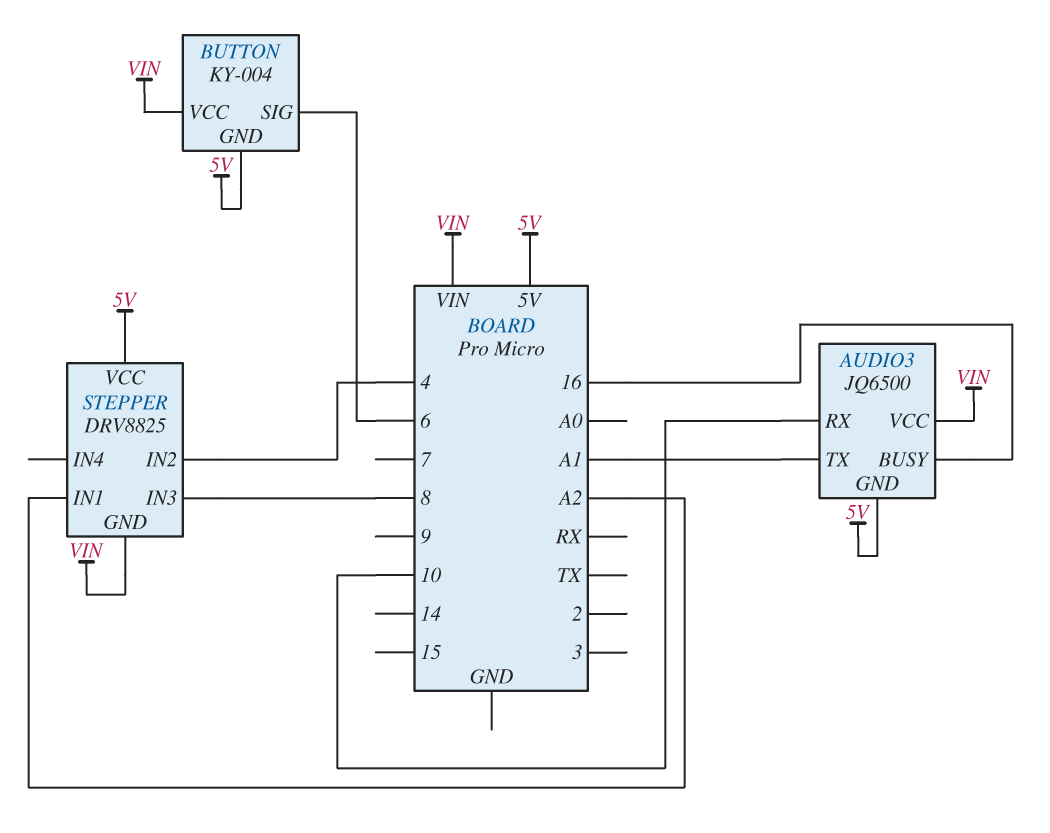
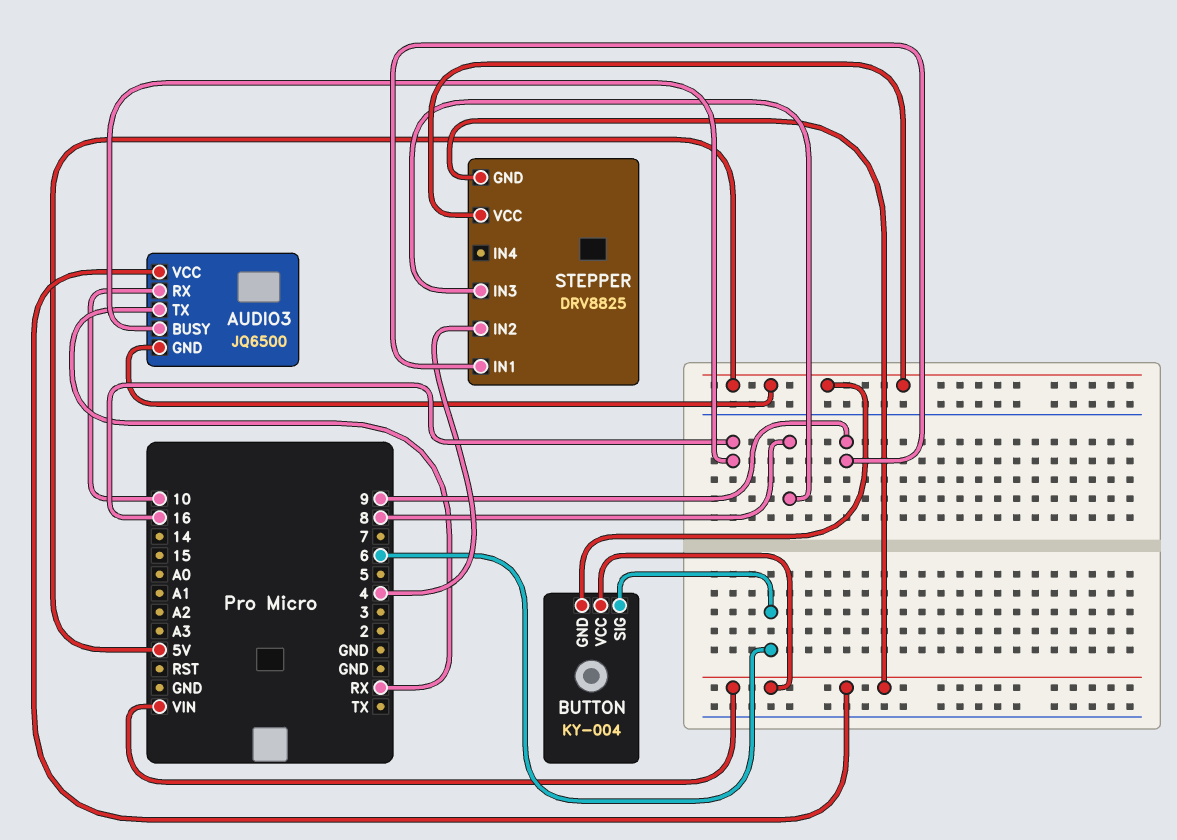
AUDIO3 pin TX: A1 -> RX
STEPPER pin IN1: A2 -> 9

